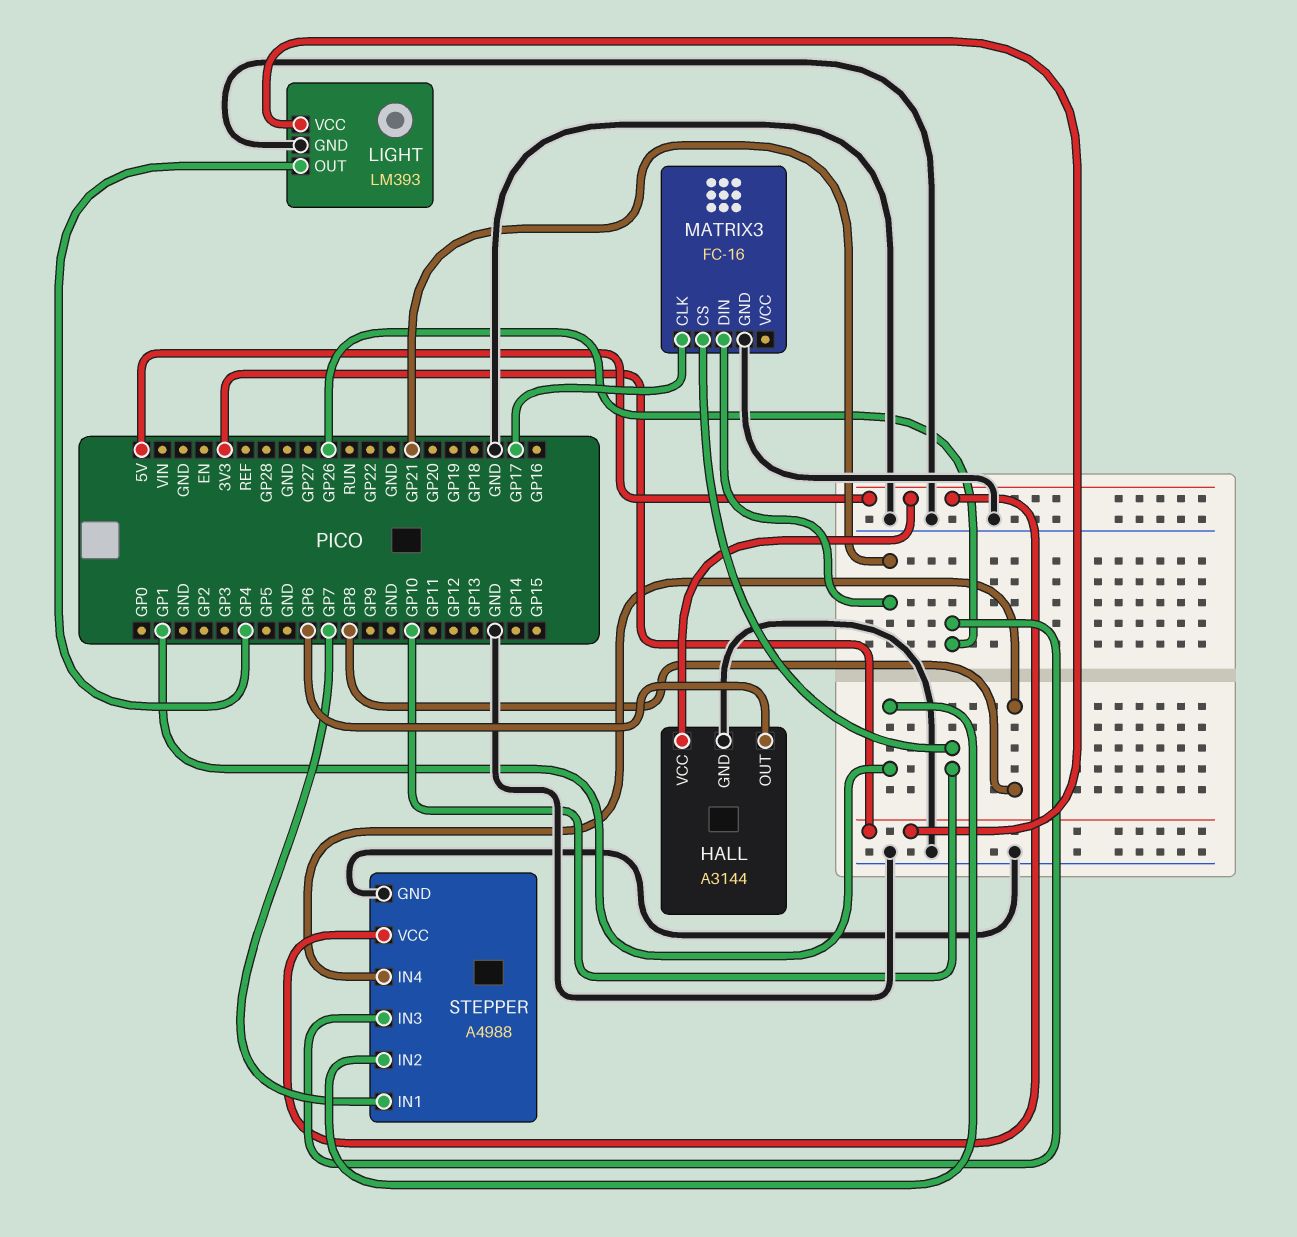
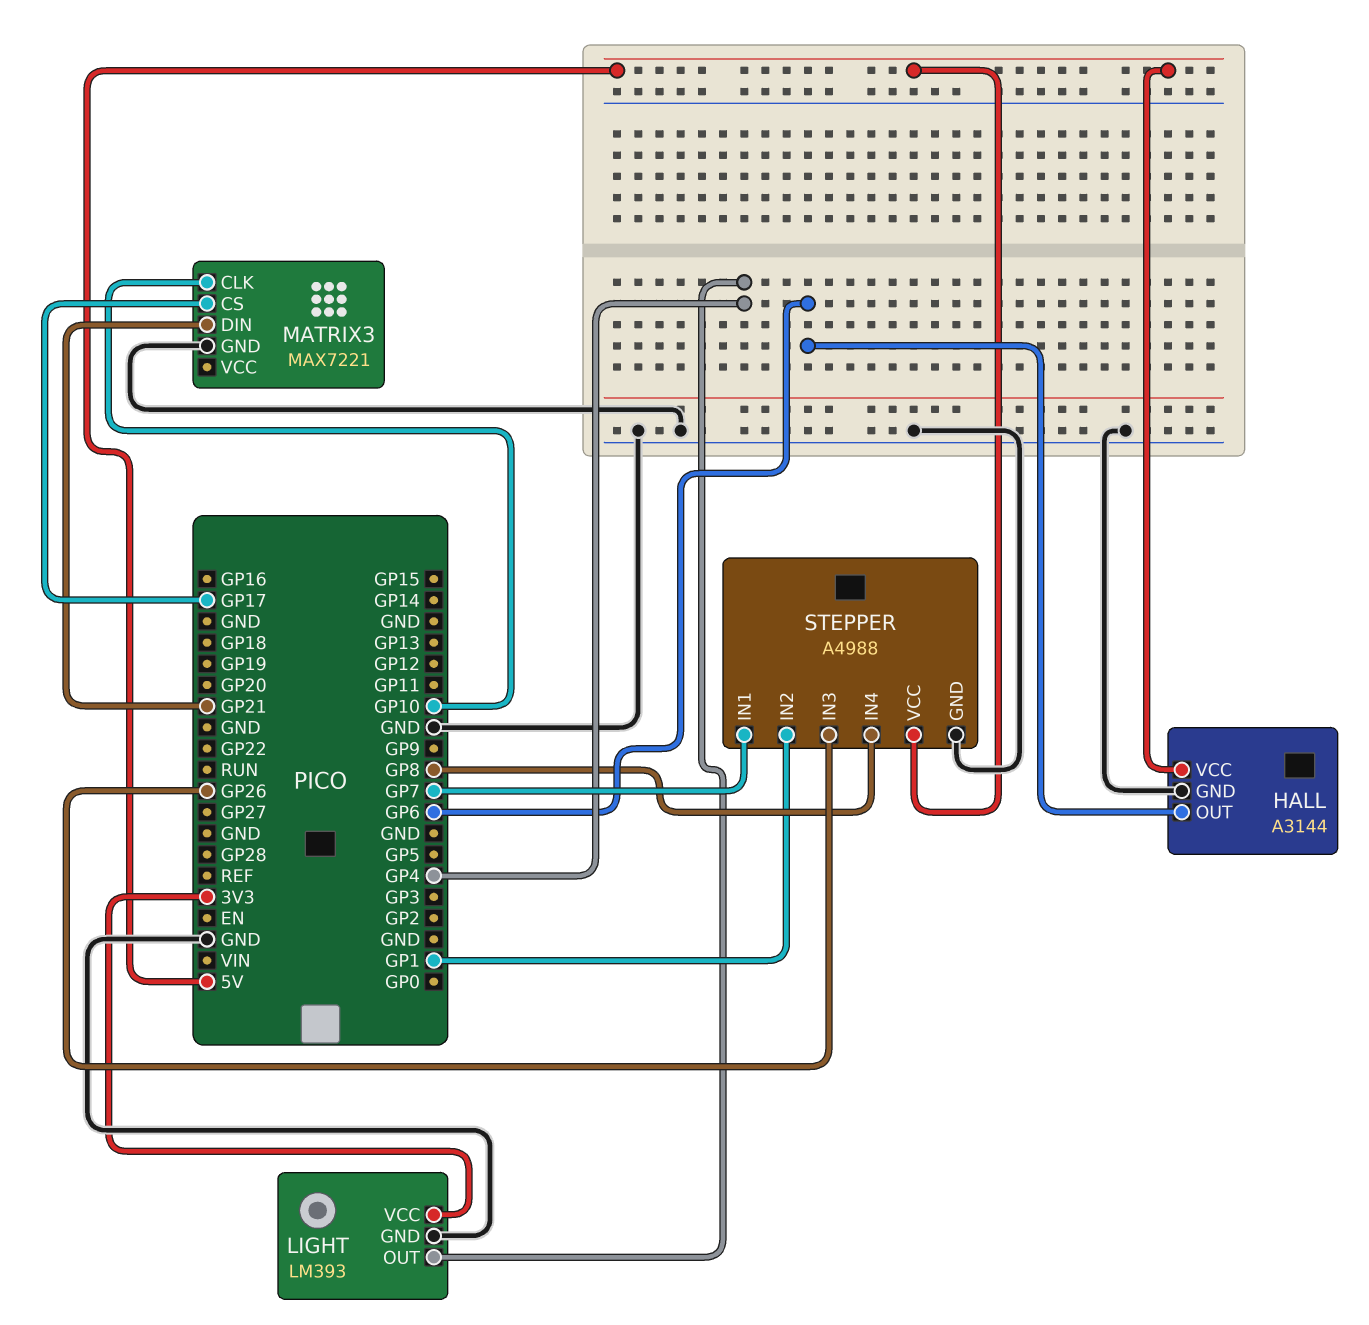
MATRIX3: FC-16 -> MAX7221
MATRIX3 pin CLK: GP17 -> GP10
MATRIX3 pin CS: GP10 -> GP17

